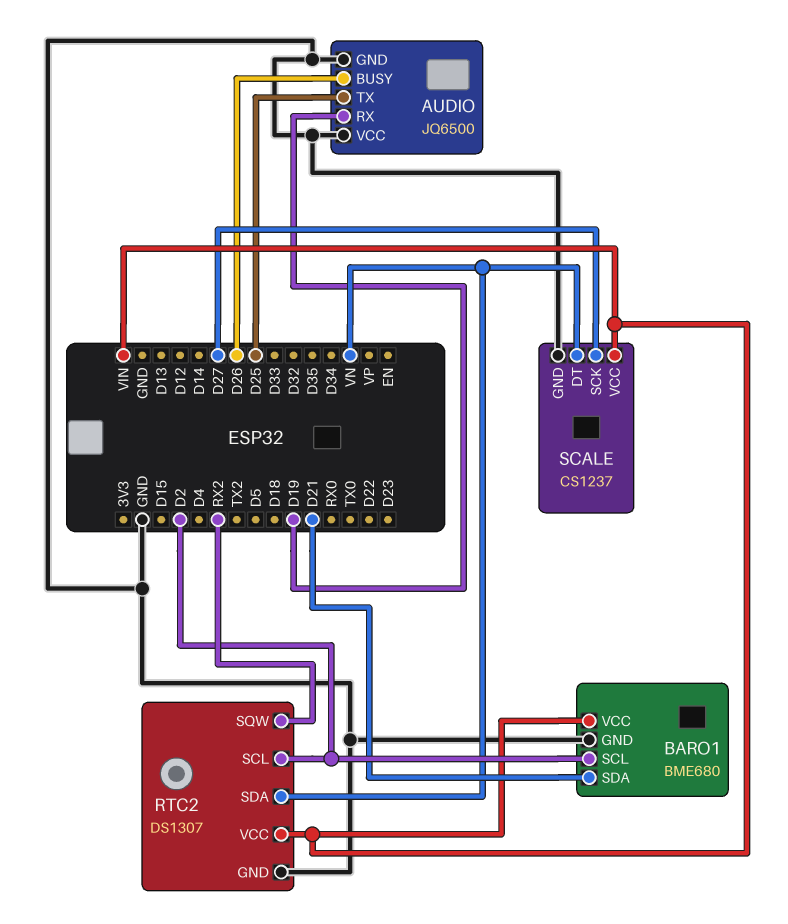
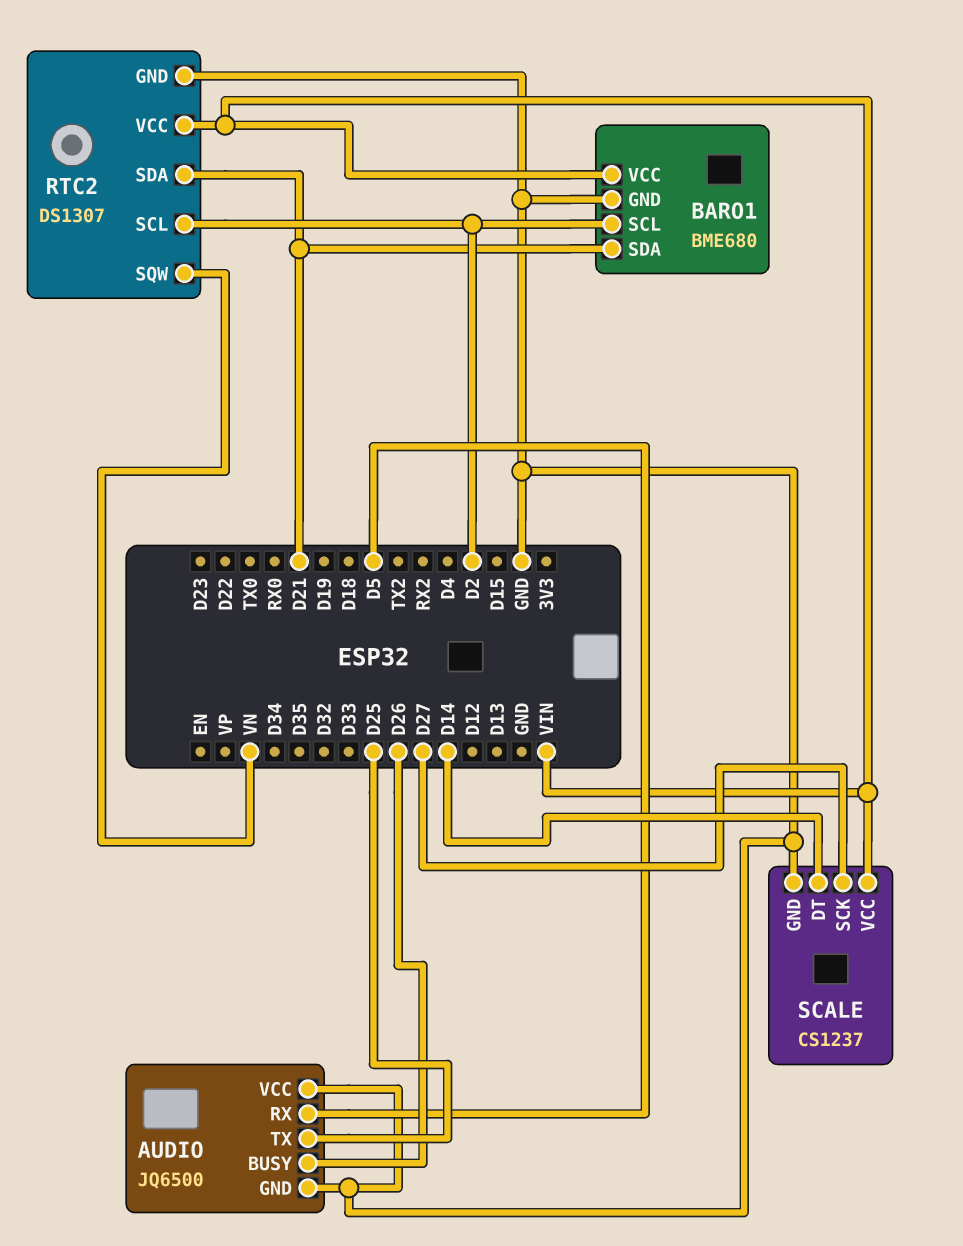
AUDIO pin RX: D19 -> D5
RTC2 pin SDA: VN -> D21
RTC2 pin SQW: RX2 -> VN
SCALE pin DT: VN -> D14

